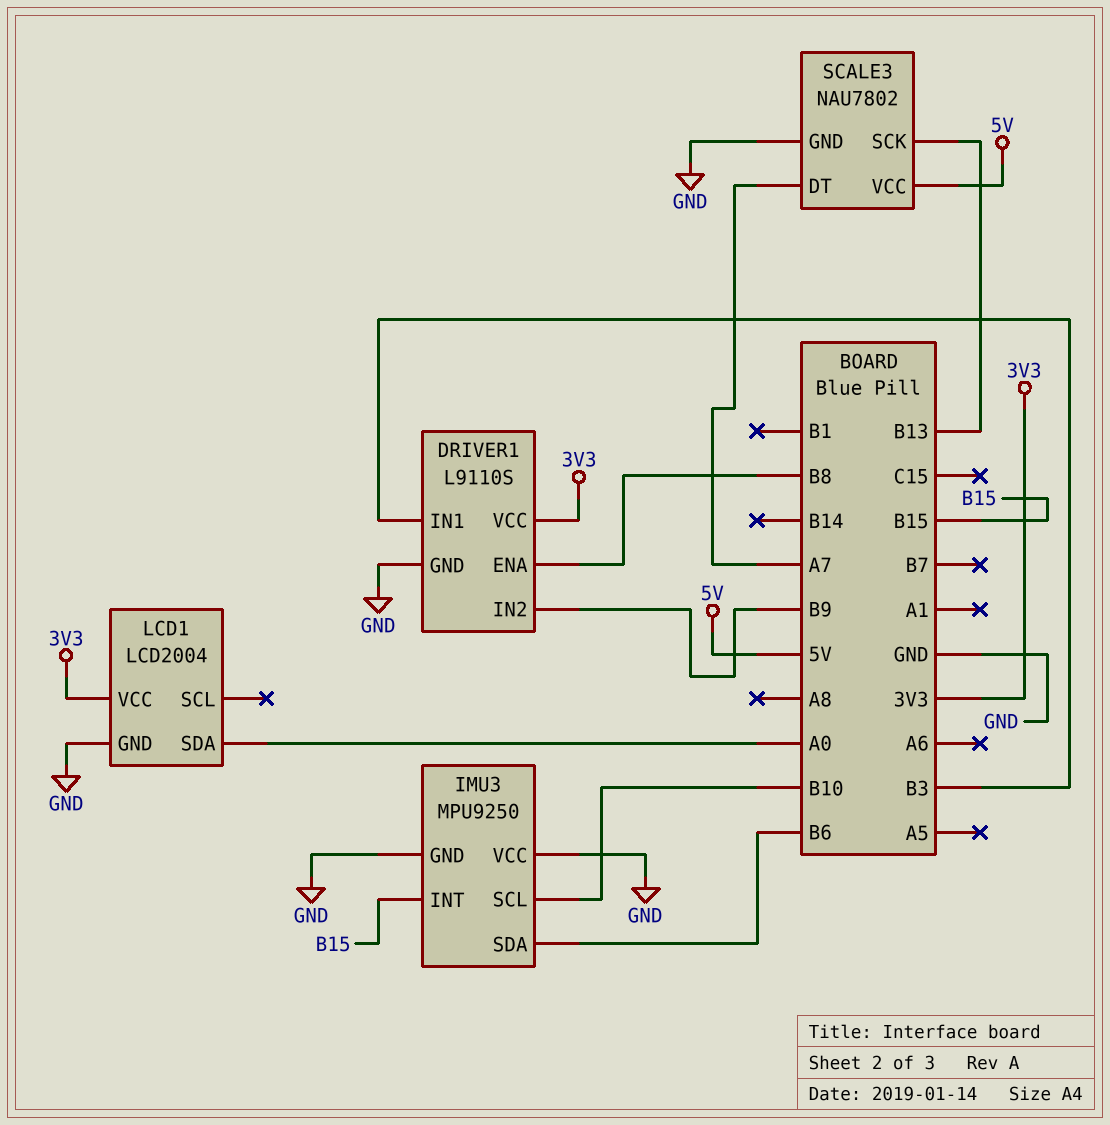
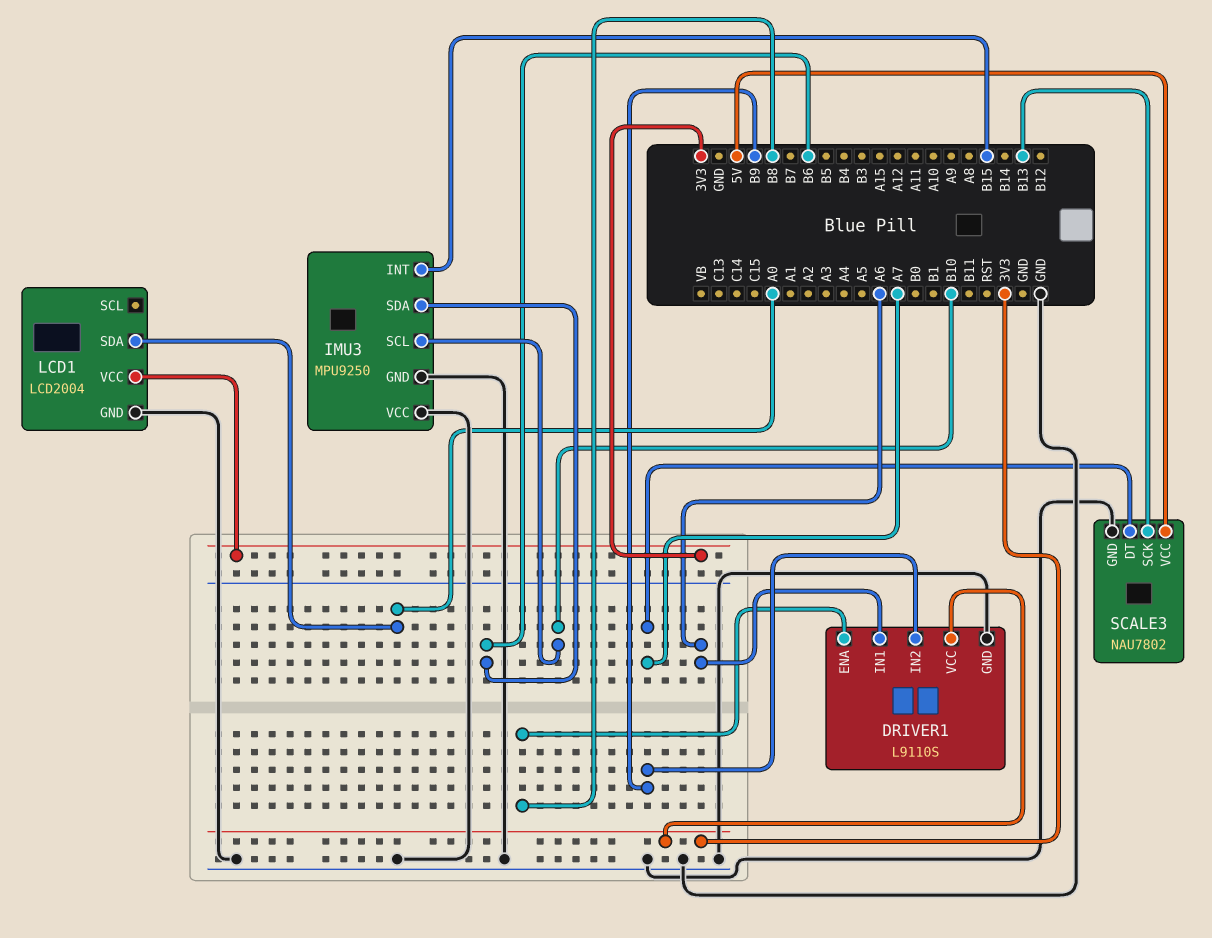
DRIVER1 pin IN1: B3 -> A6

